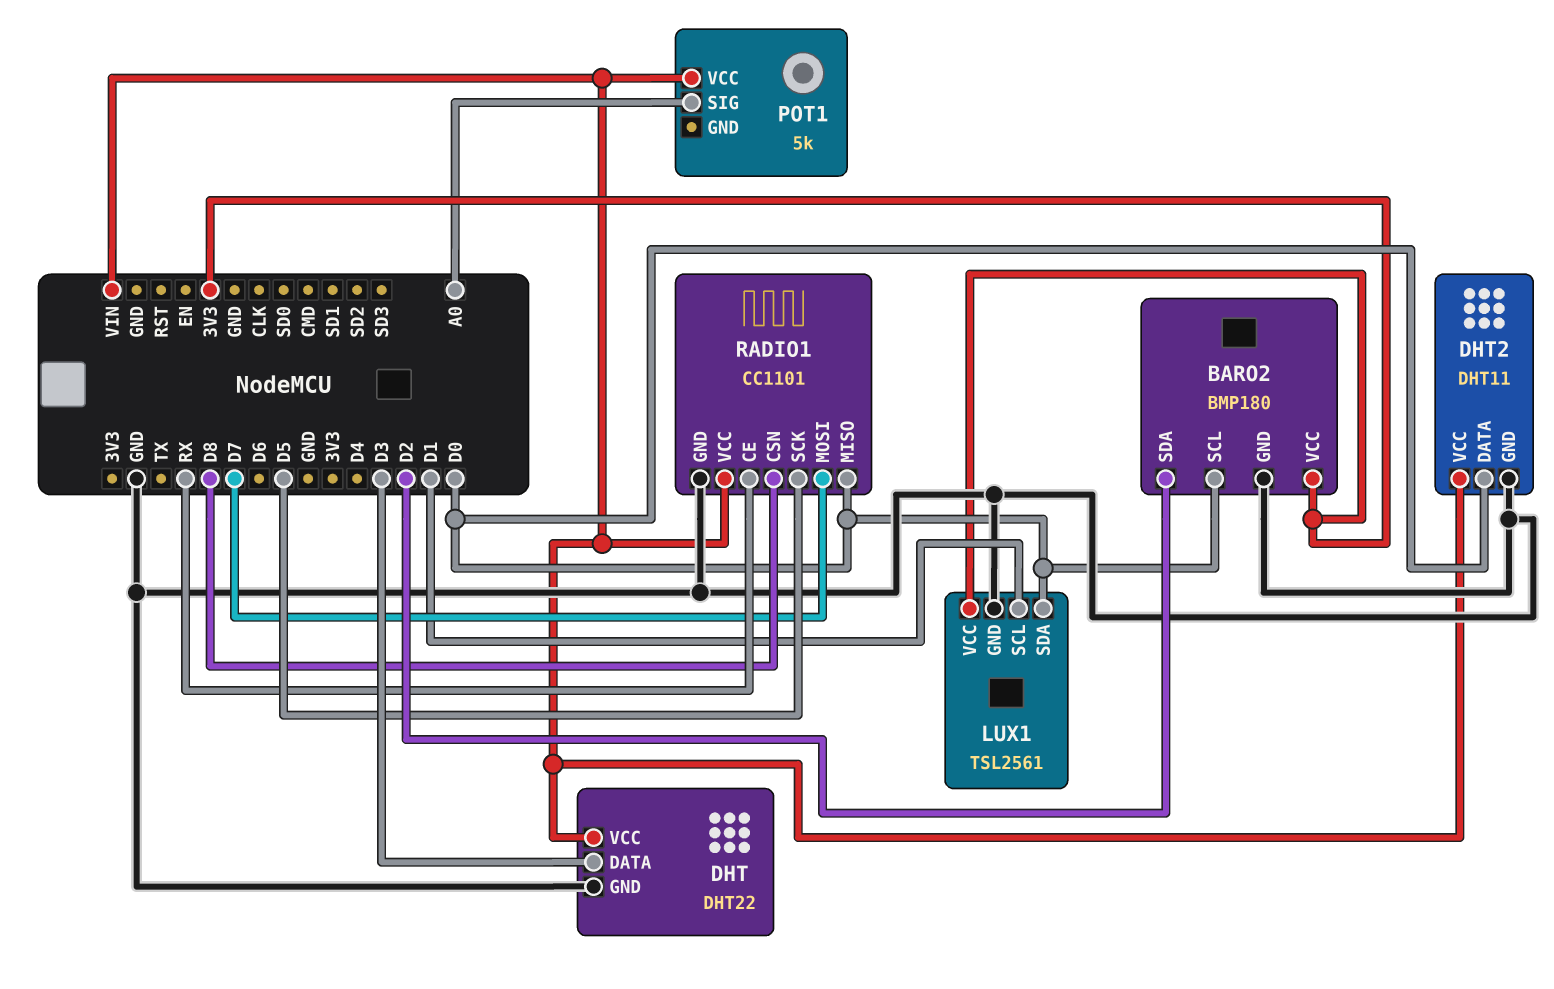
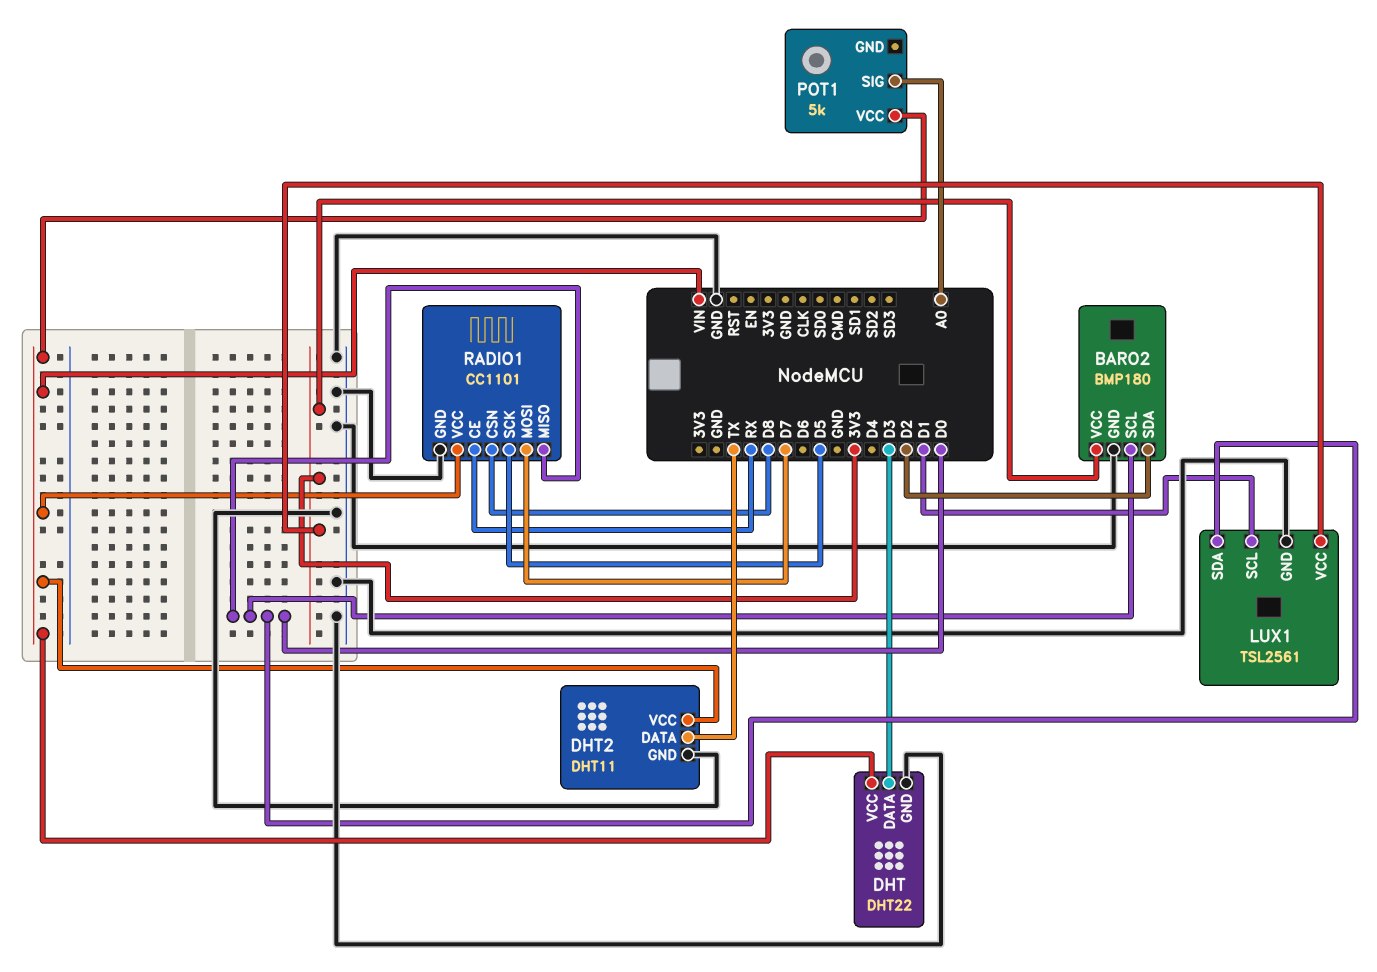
DHT2 pin DATA: D0 -> TX

